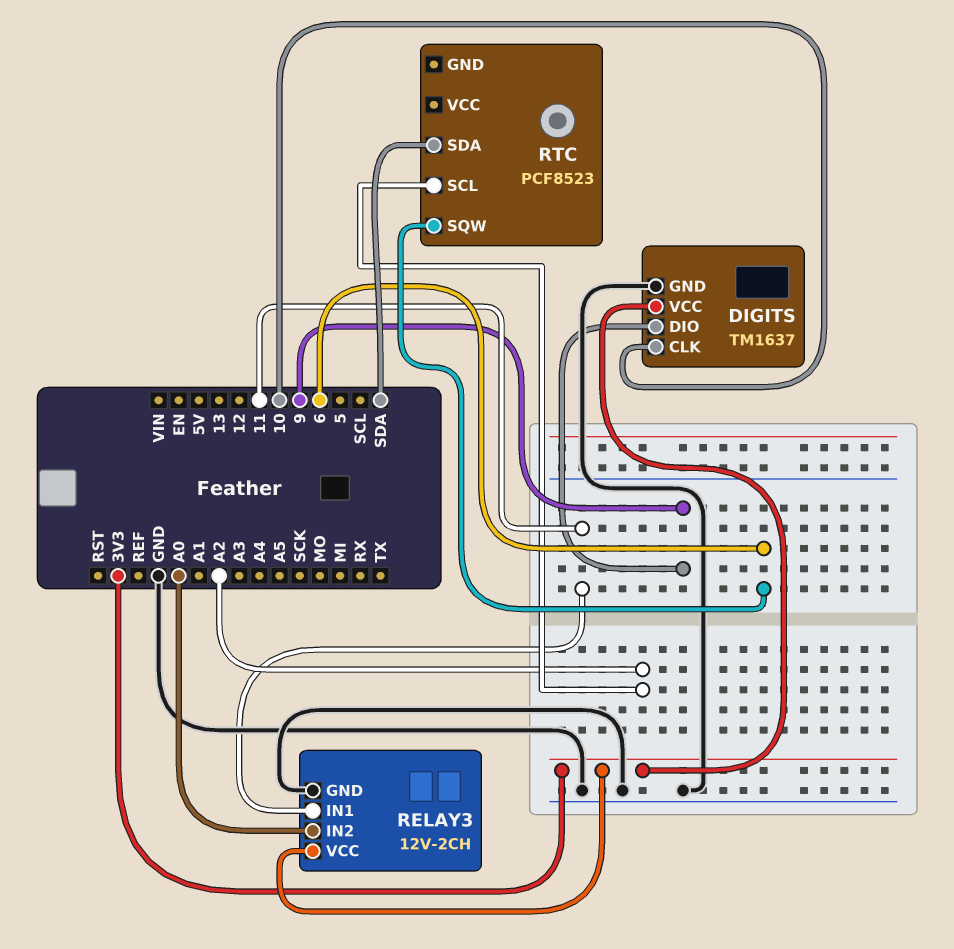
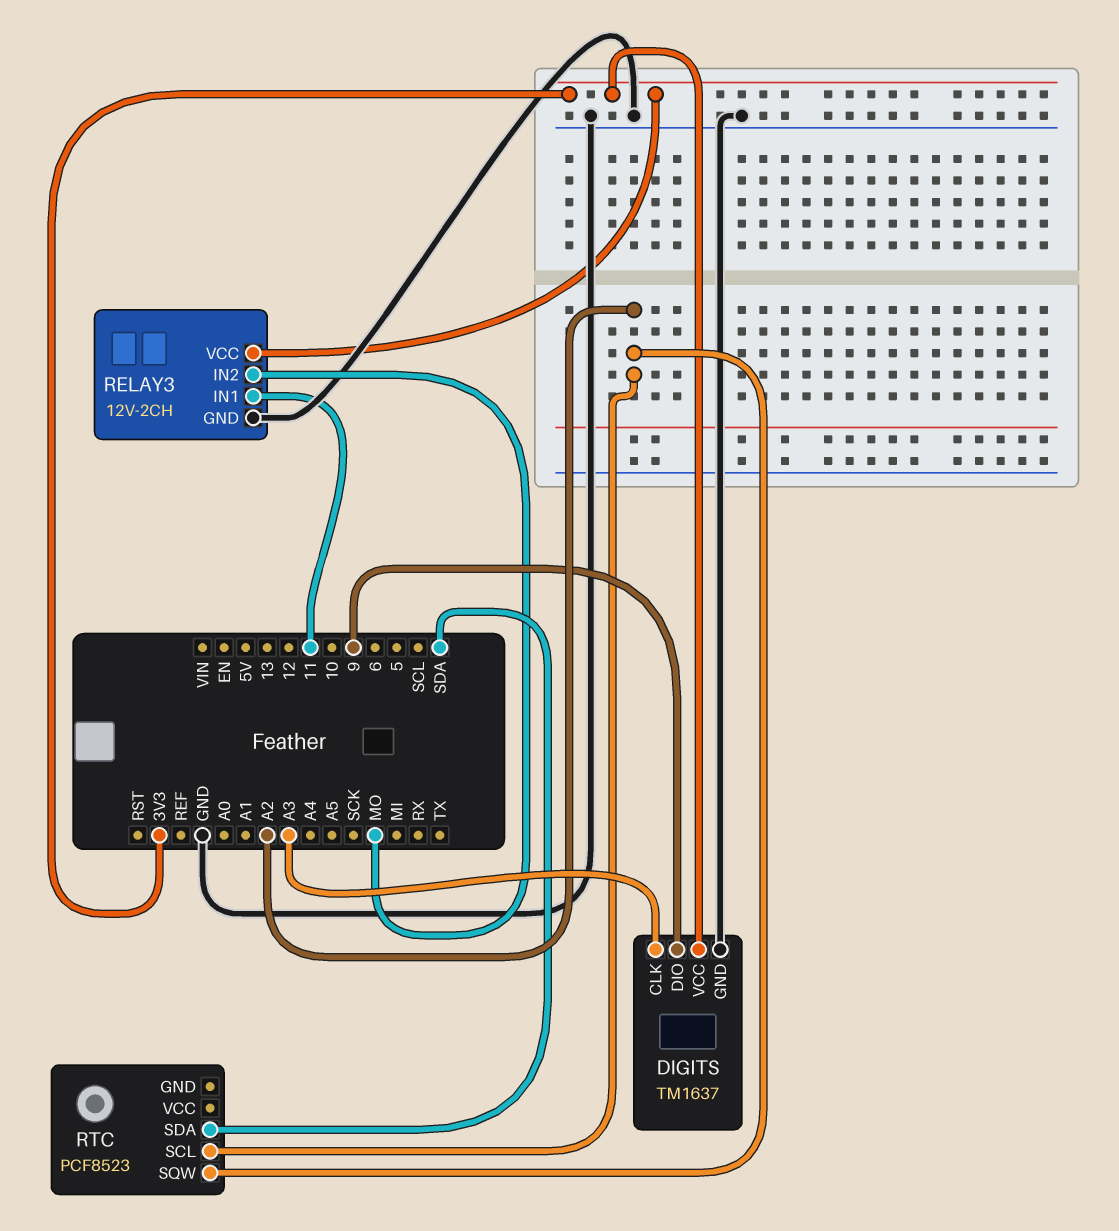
DIGITS pin CLK: 10 -> A3
RELAY3 pin IN2: A0 -> MO
RTC pin SQW: 6 -> A2

